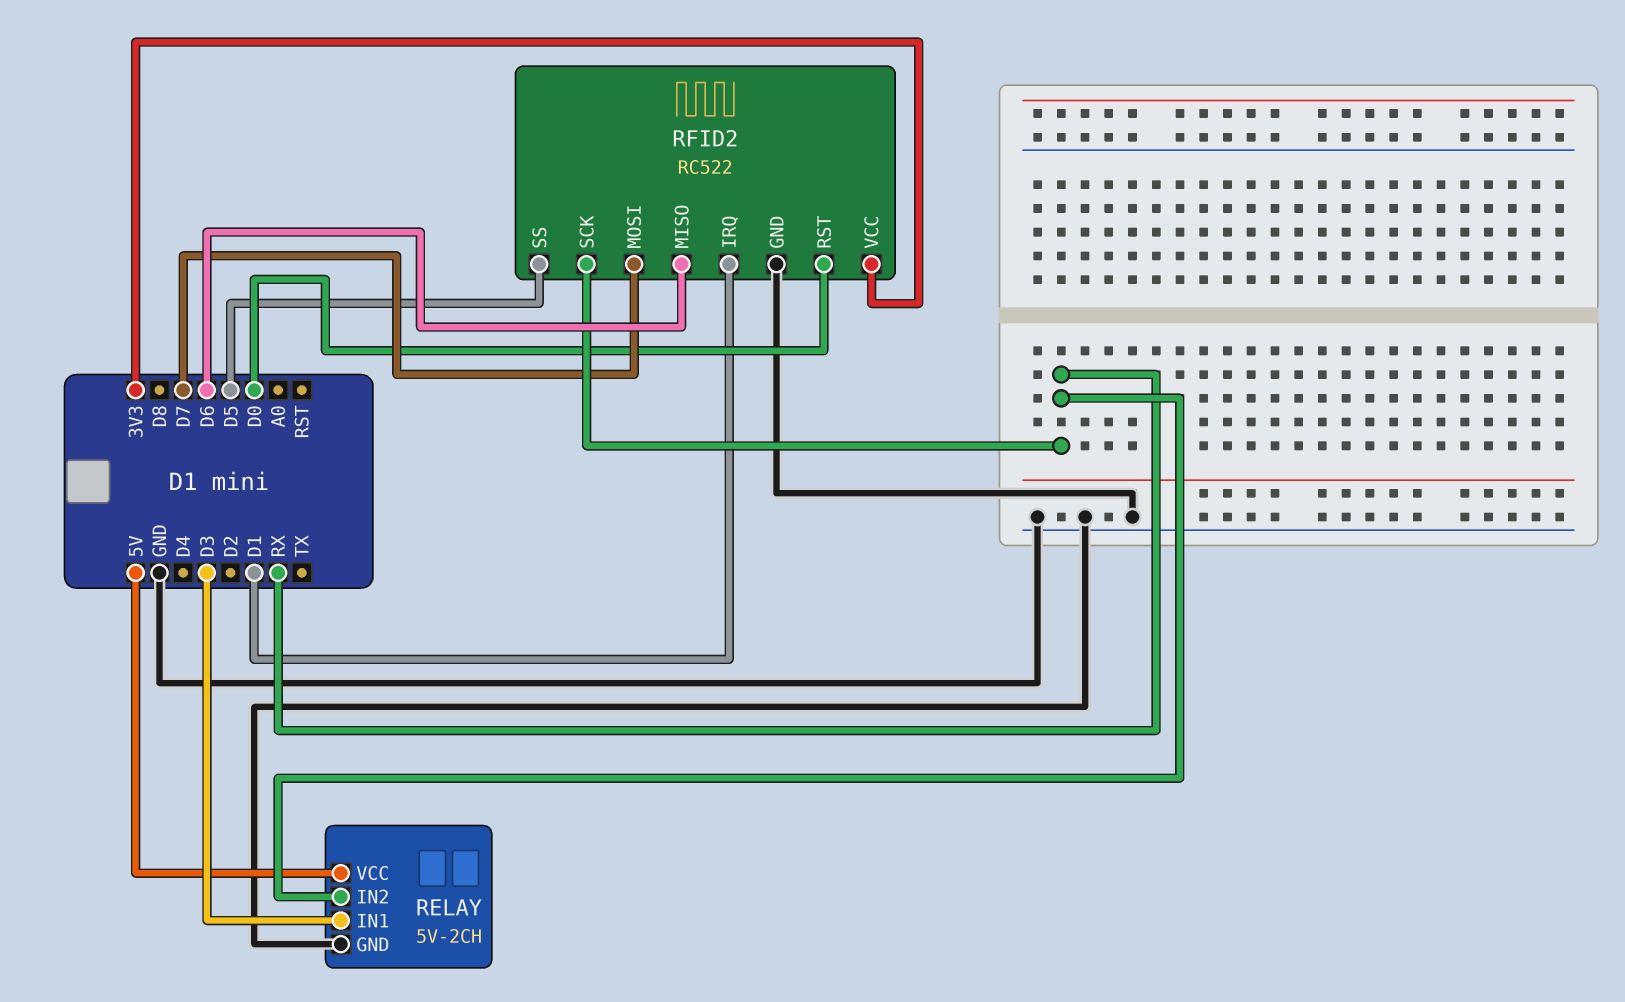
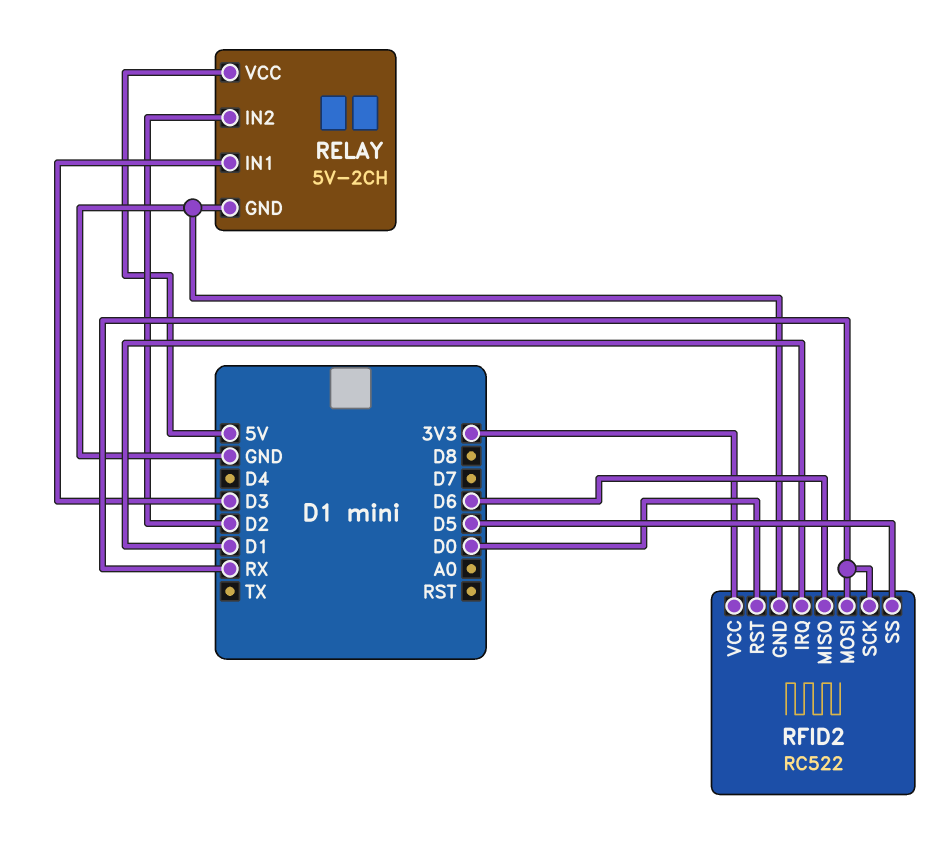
RELAY pin IN2: RX -> D2
RFID2 pin MOSI: D7 -> RX

